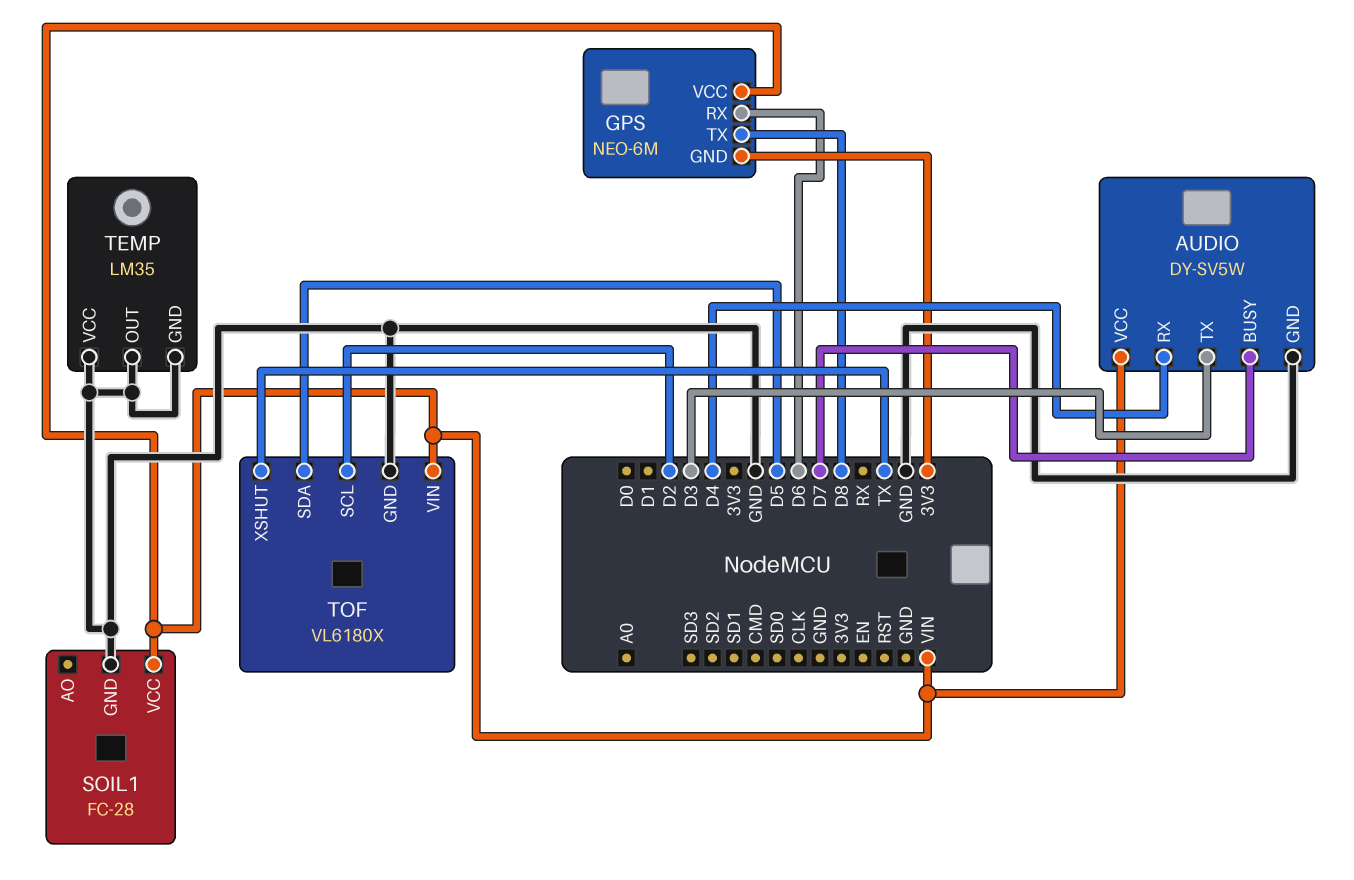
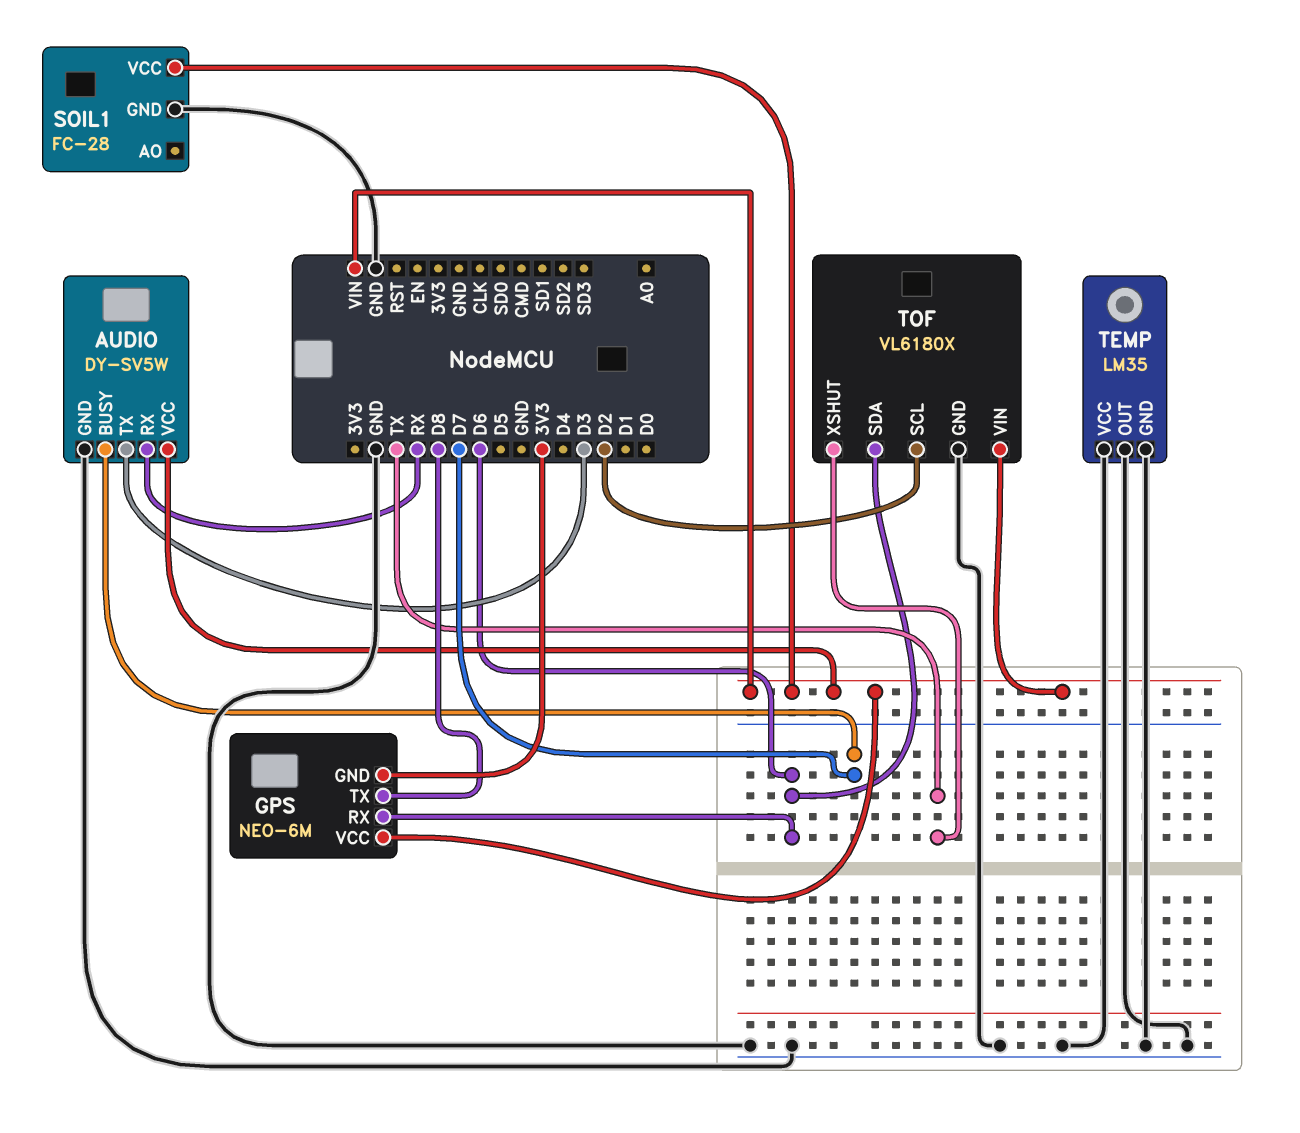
AUDIO pin RX: D4 -> RX
TOF pin SDA: D5 -> D6

